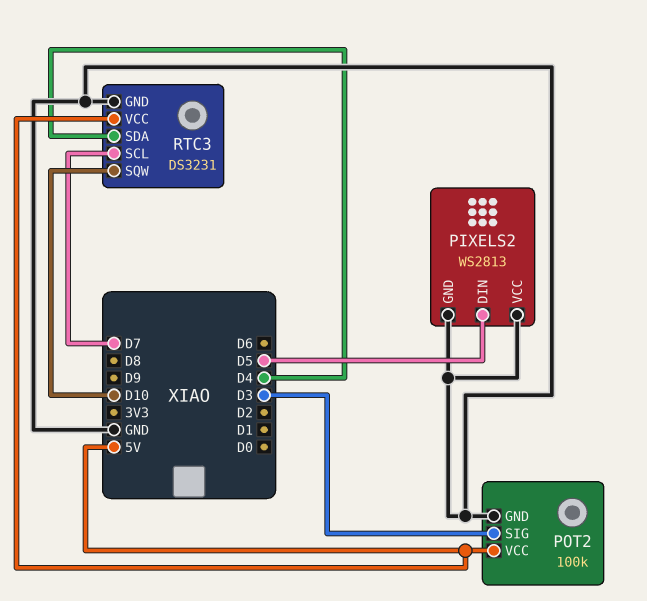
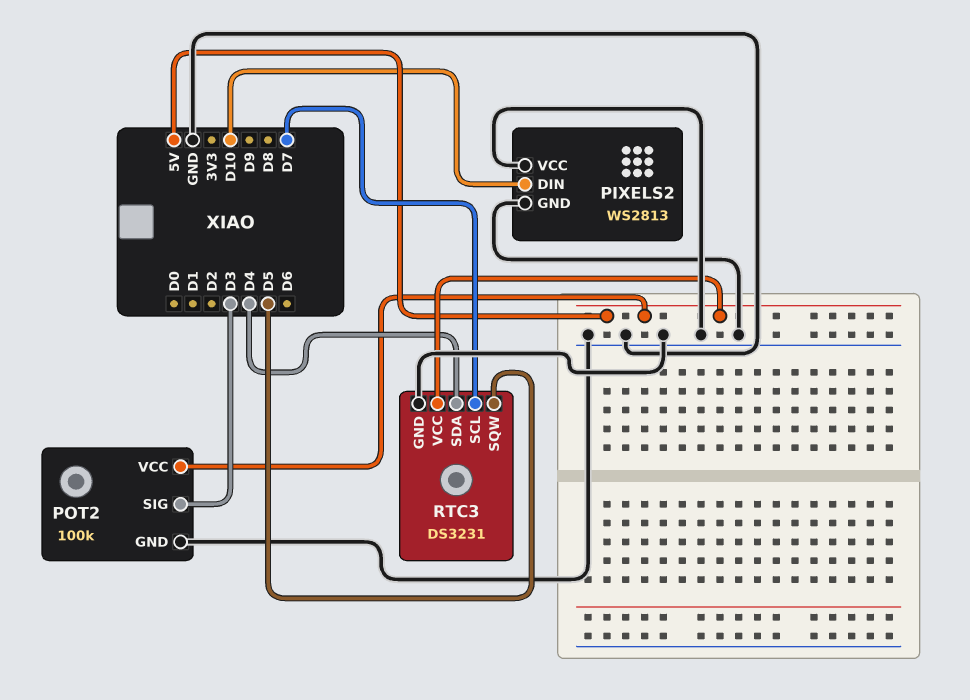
PIXELS2 pin DIN: D5 -> D10
RTC3 pin SQW: D10 -> D5

